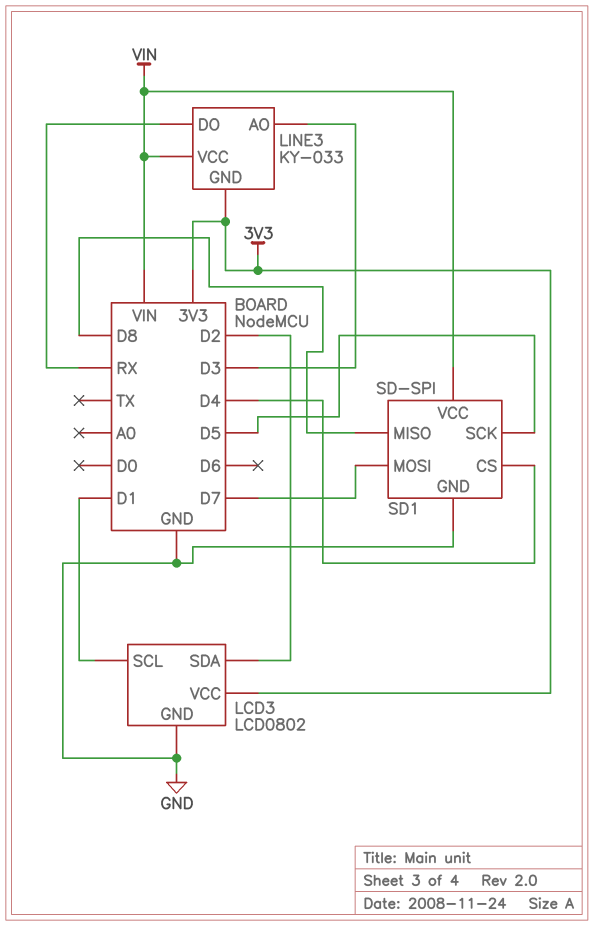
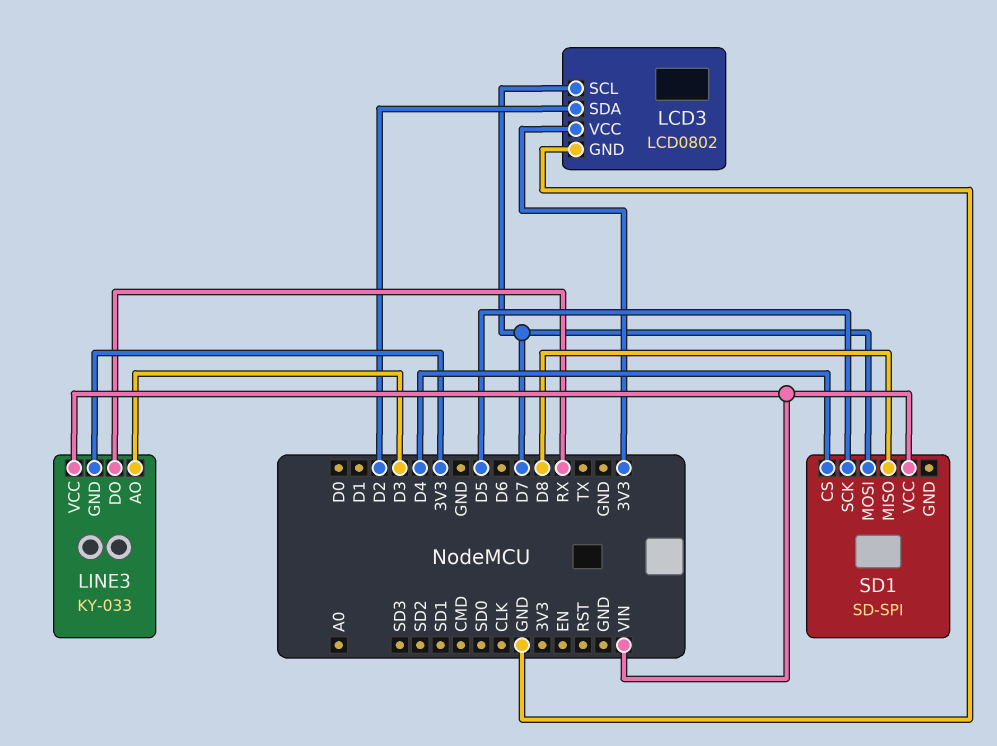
LCD3 pin SCL: D1 -> D7
SD1 pin GND: GND -> none

